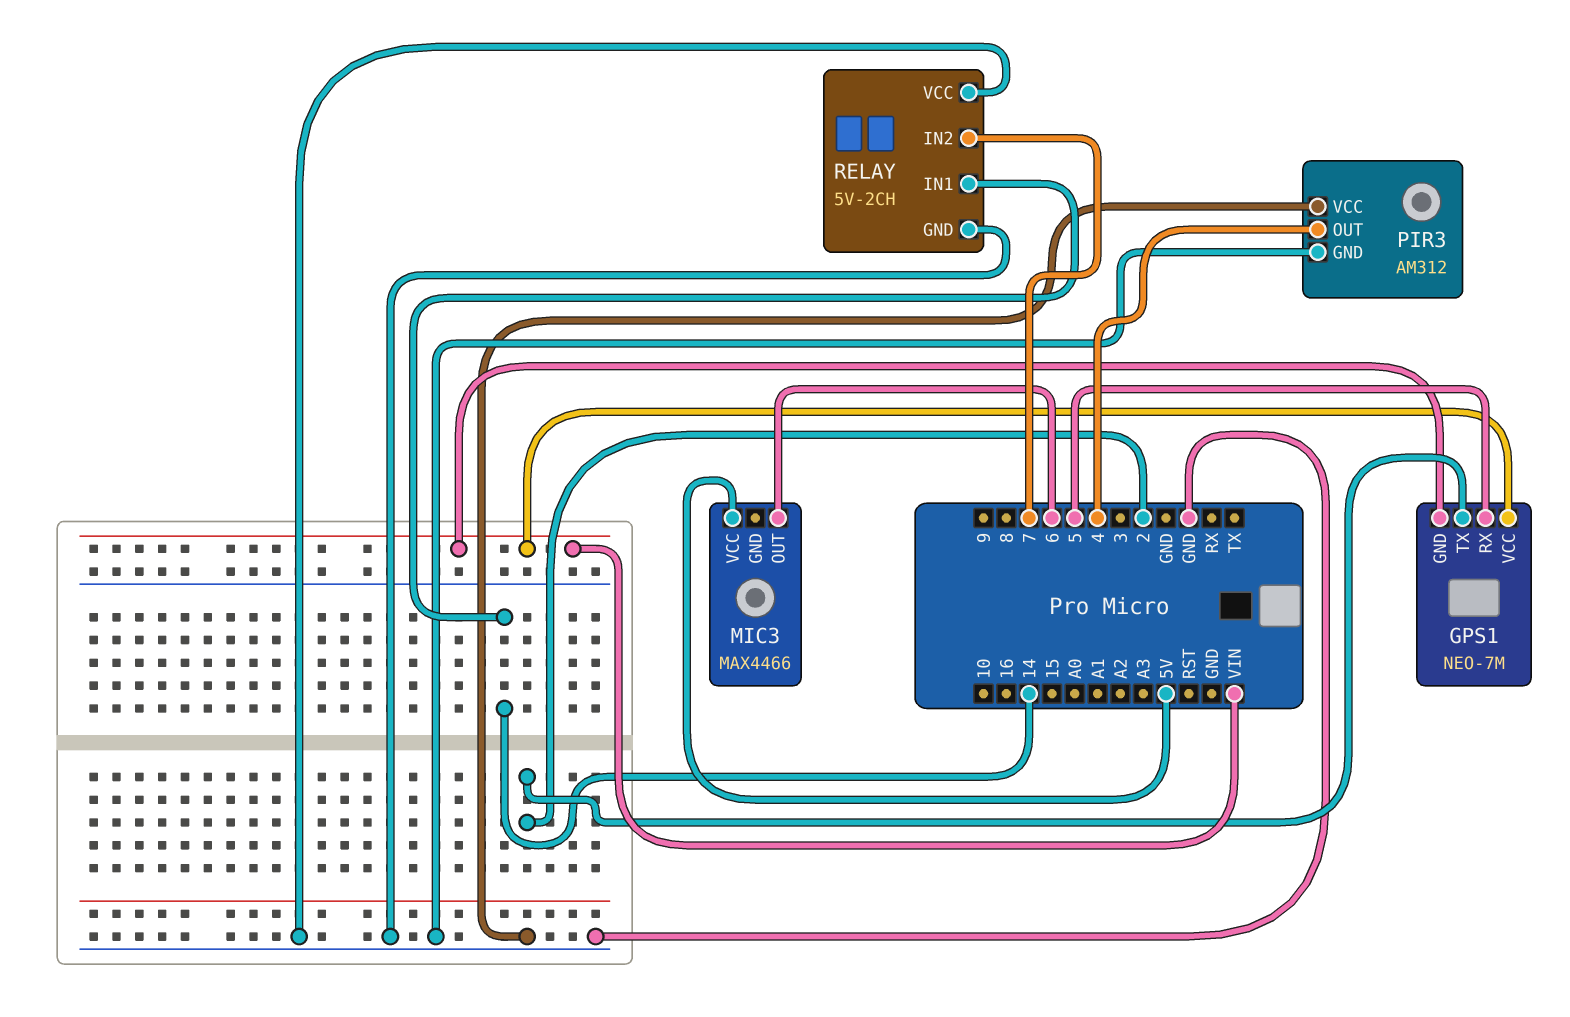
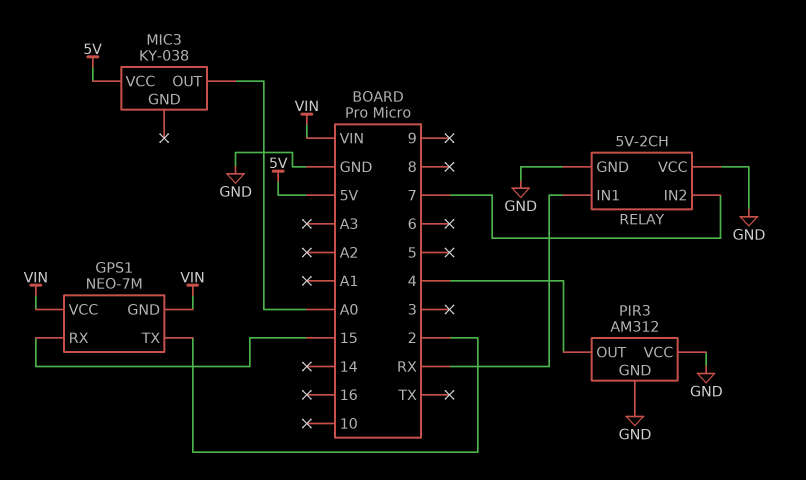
GPS1 pin RX: 5 -> 15
MIC3: MAX4466 -> KY-038
MIC3 pin OUT: 6 -> A0
RELAY pin IN1: 14 -> RX

